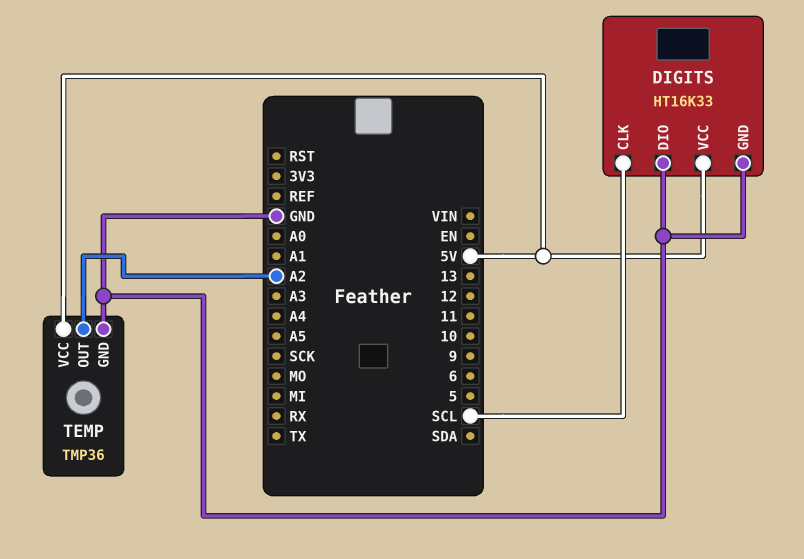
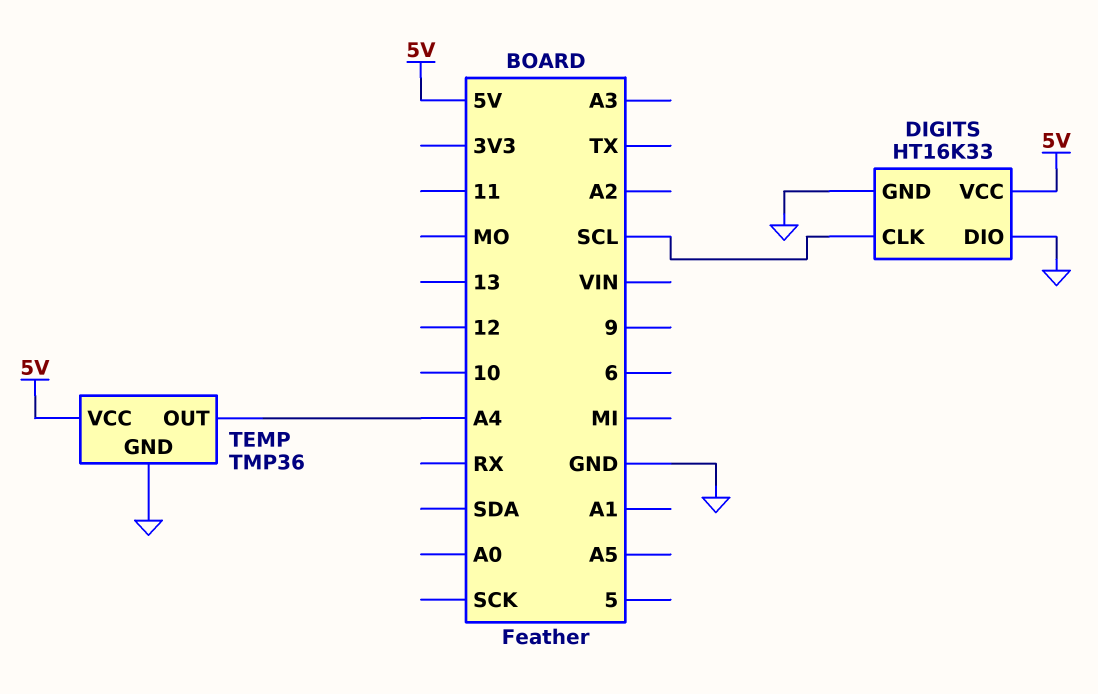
TEMP pin OUT: A2 -> A4

